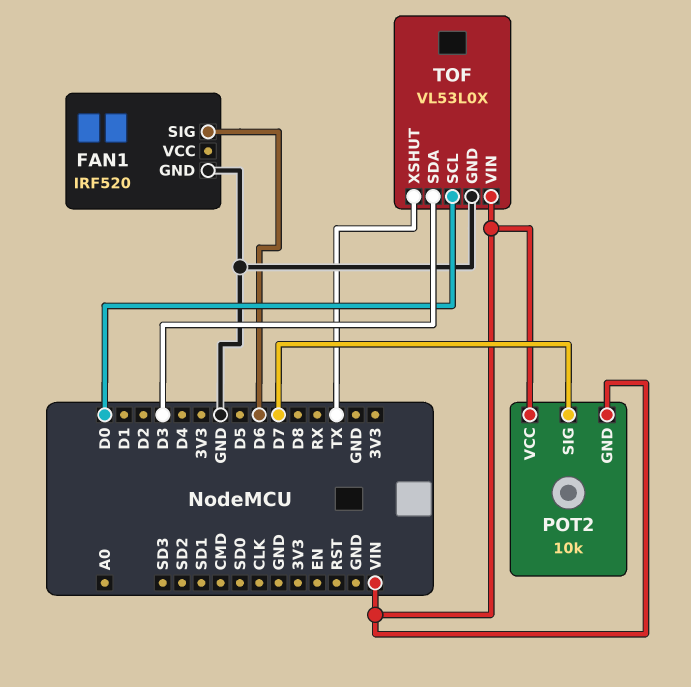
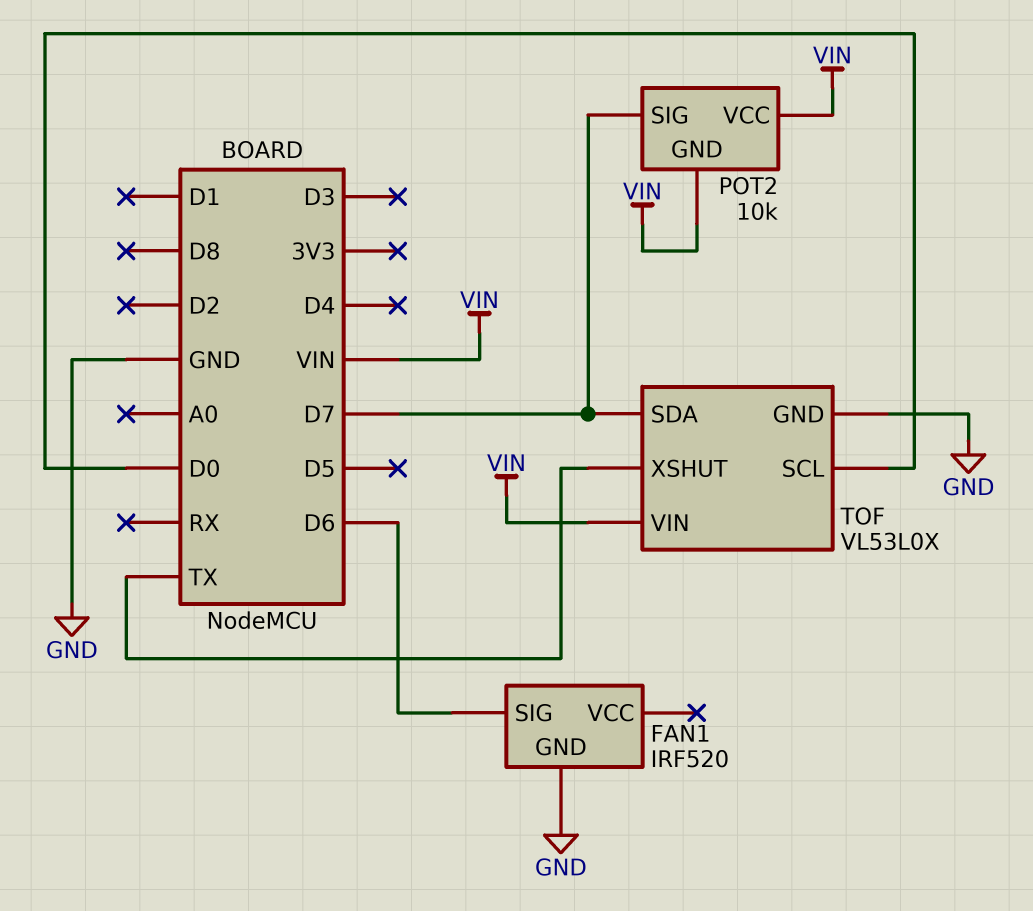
TOF pin SDA: D3 -> D7

